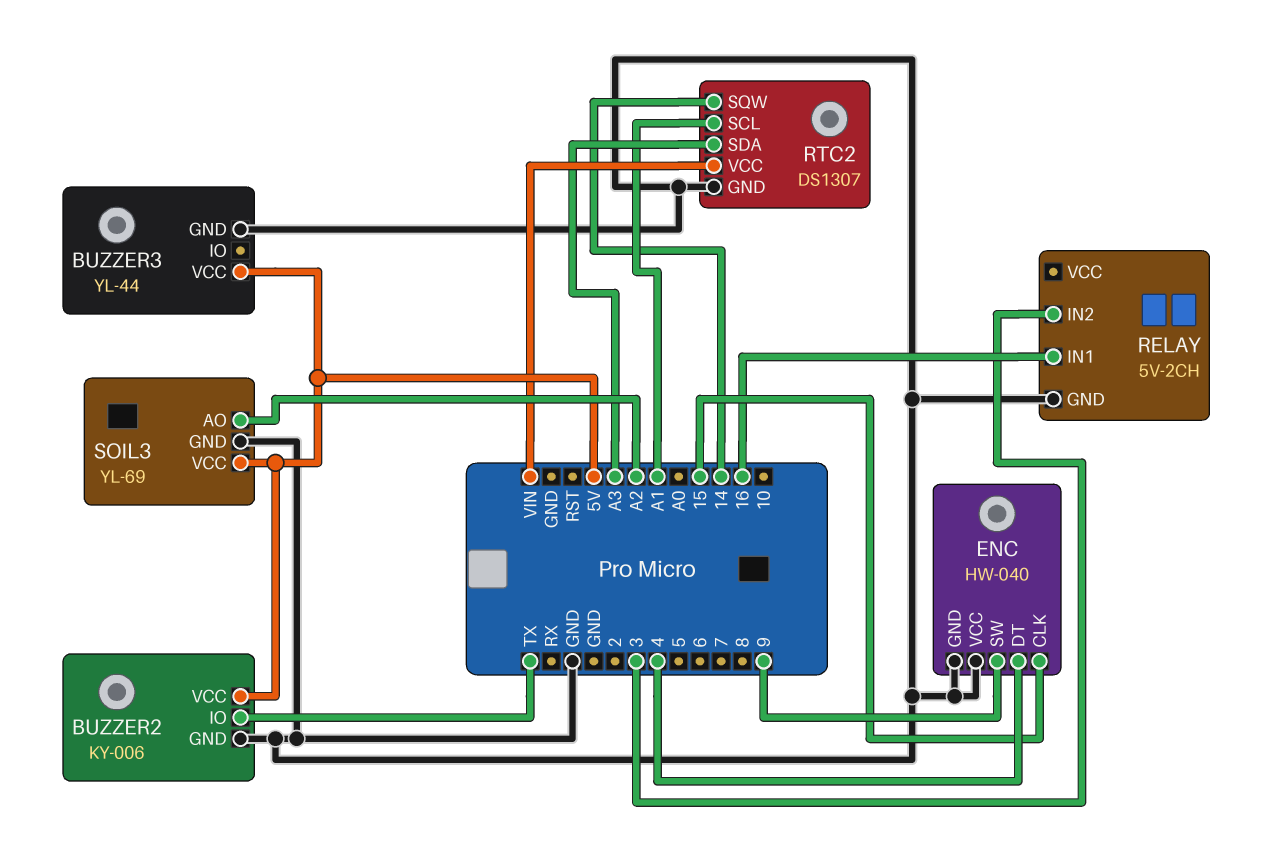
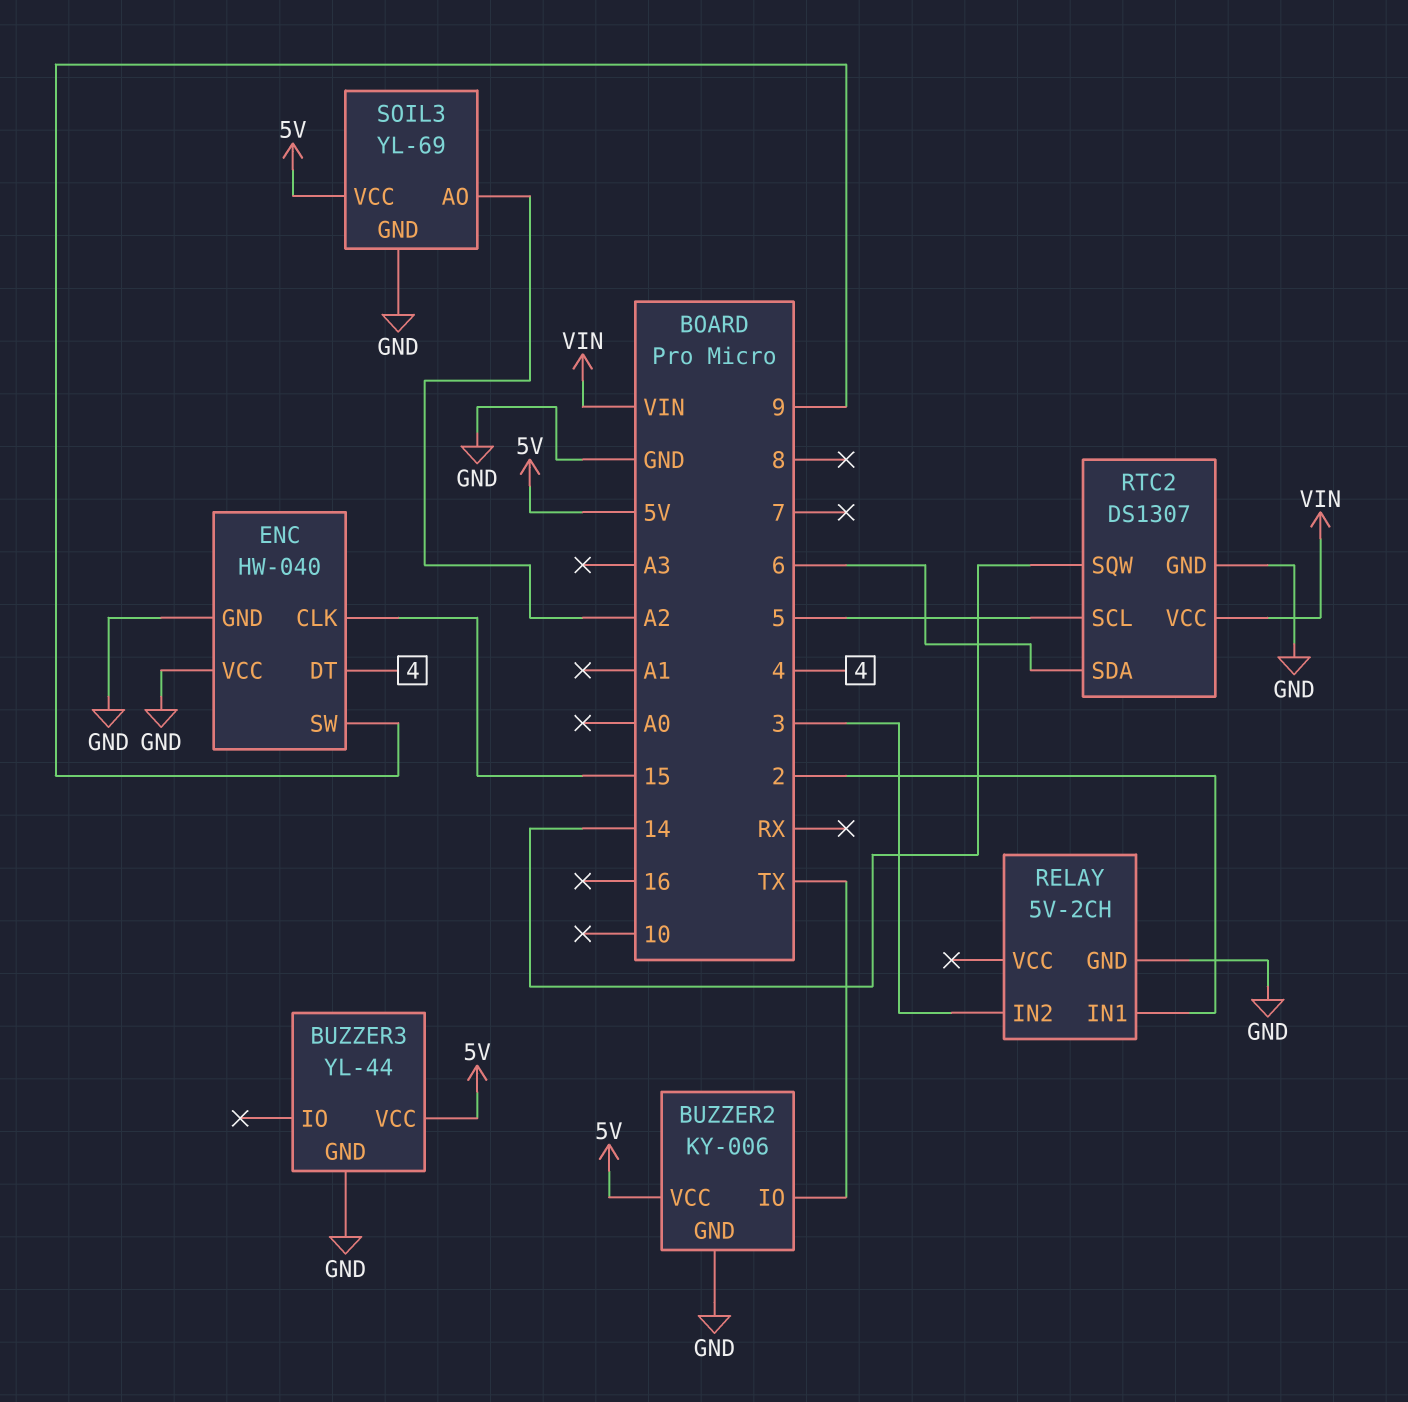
RELAY pin IN1: 16 -> 2
RTC2 pin SCL: A1 -> 5
RTC2 pin SDA: A3 -> 6

